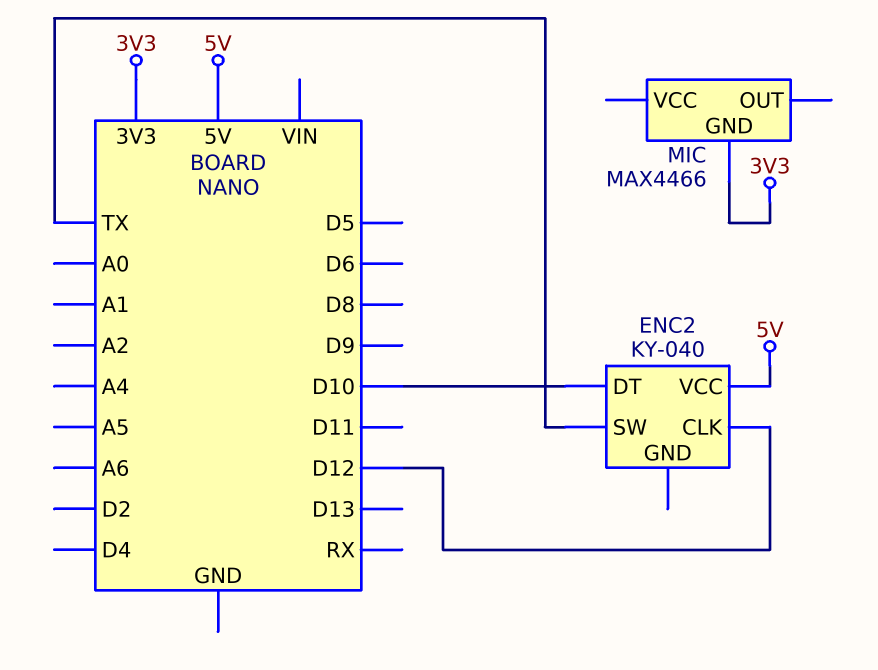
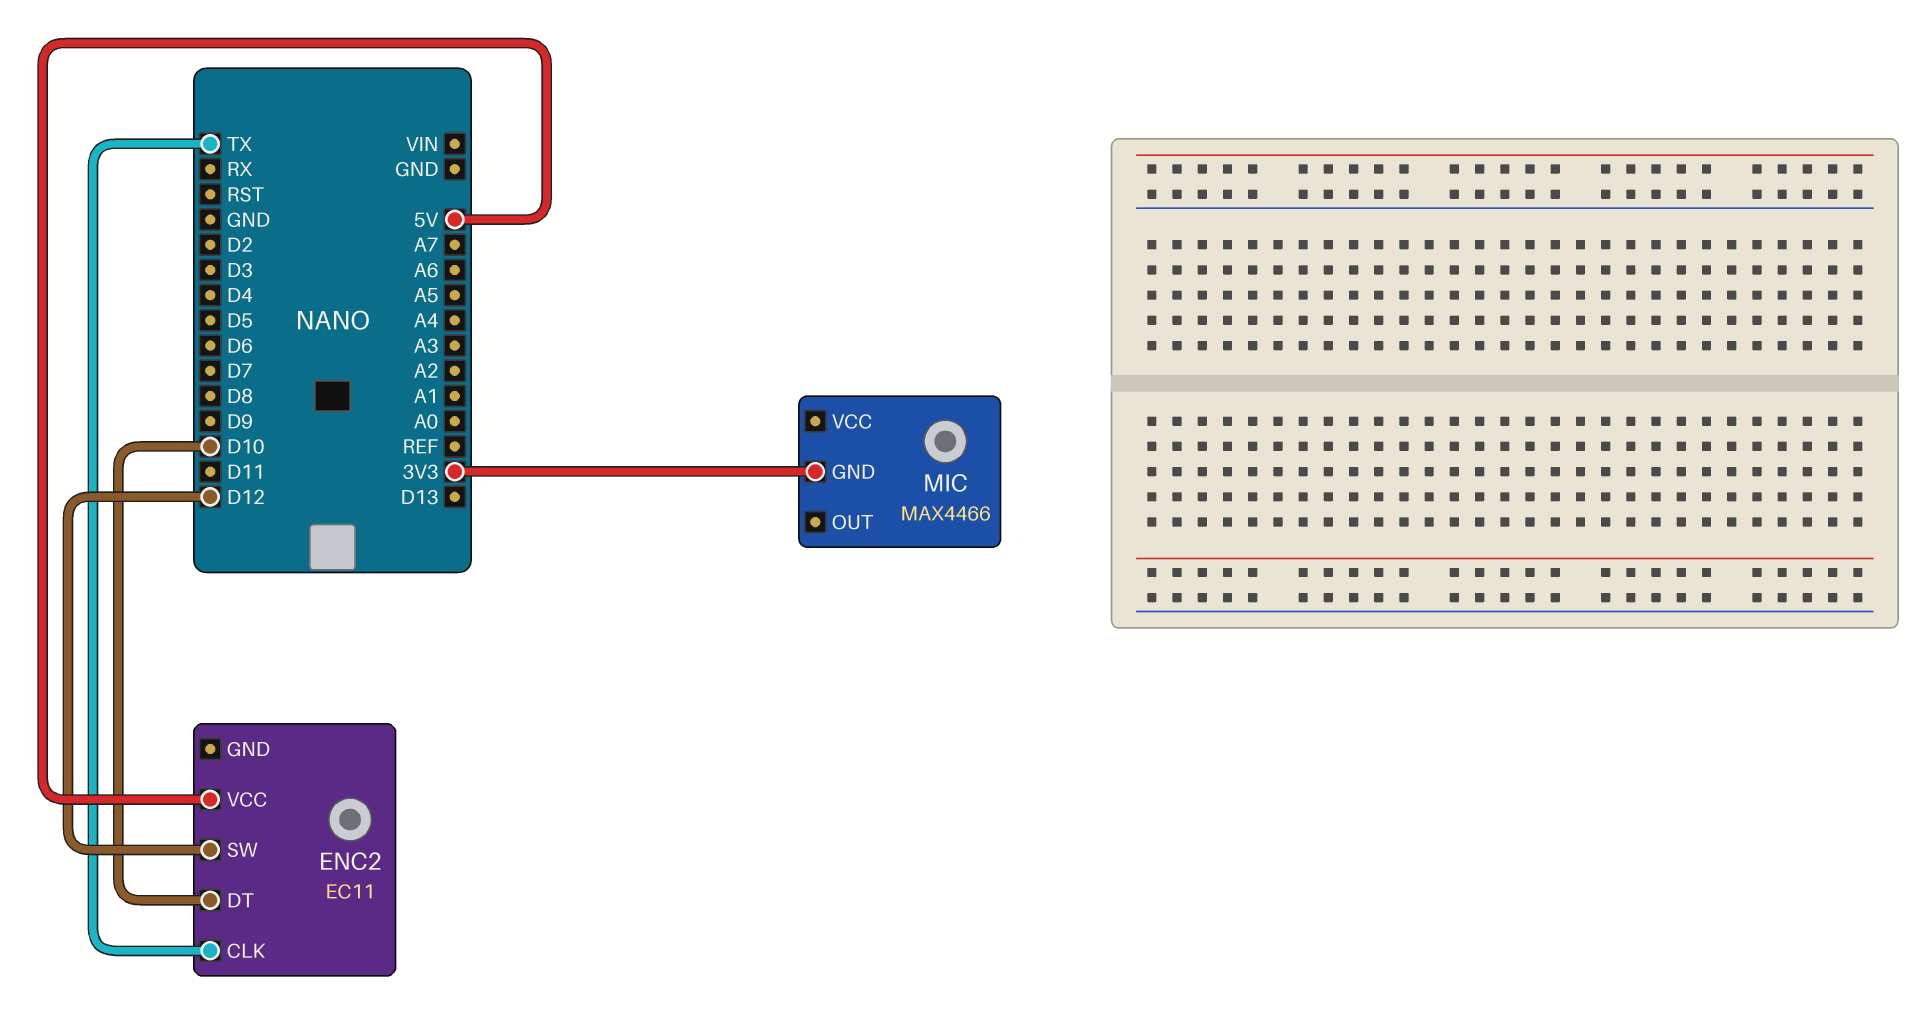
ENC2: KY-040 -> EC11
ENC2 pin CLK: D12 -> TX
ENC2 pin SW: TX -> D12

